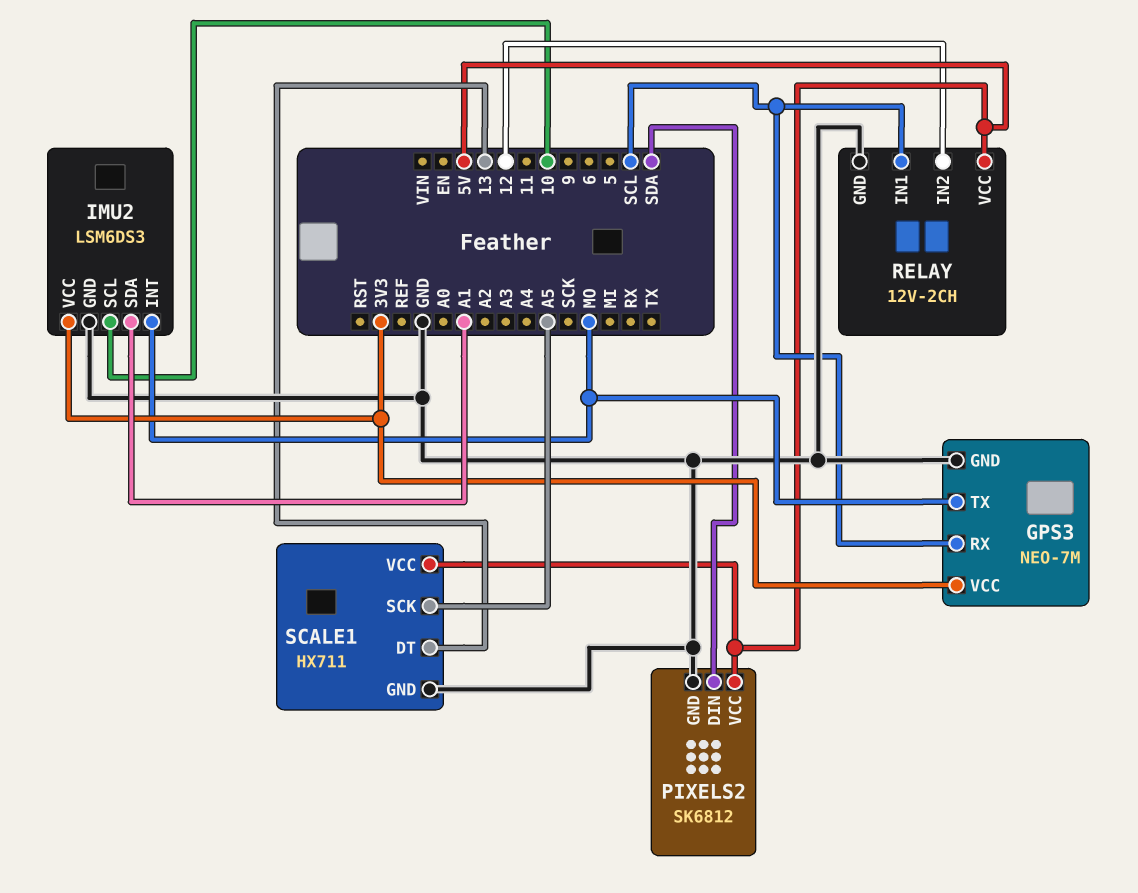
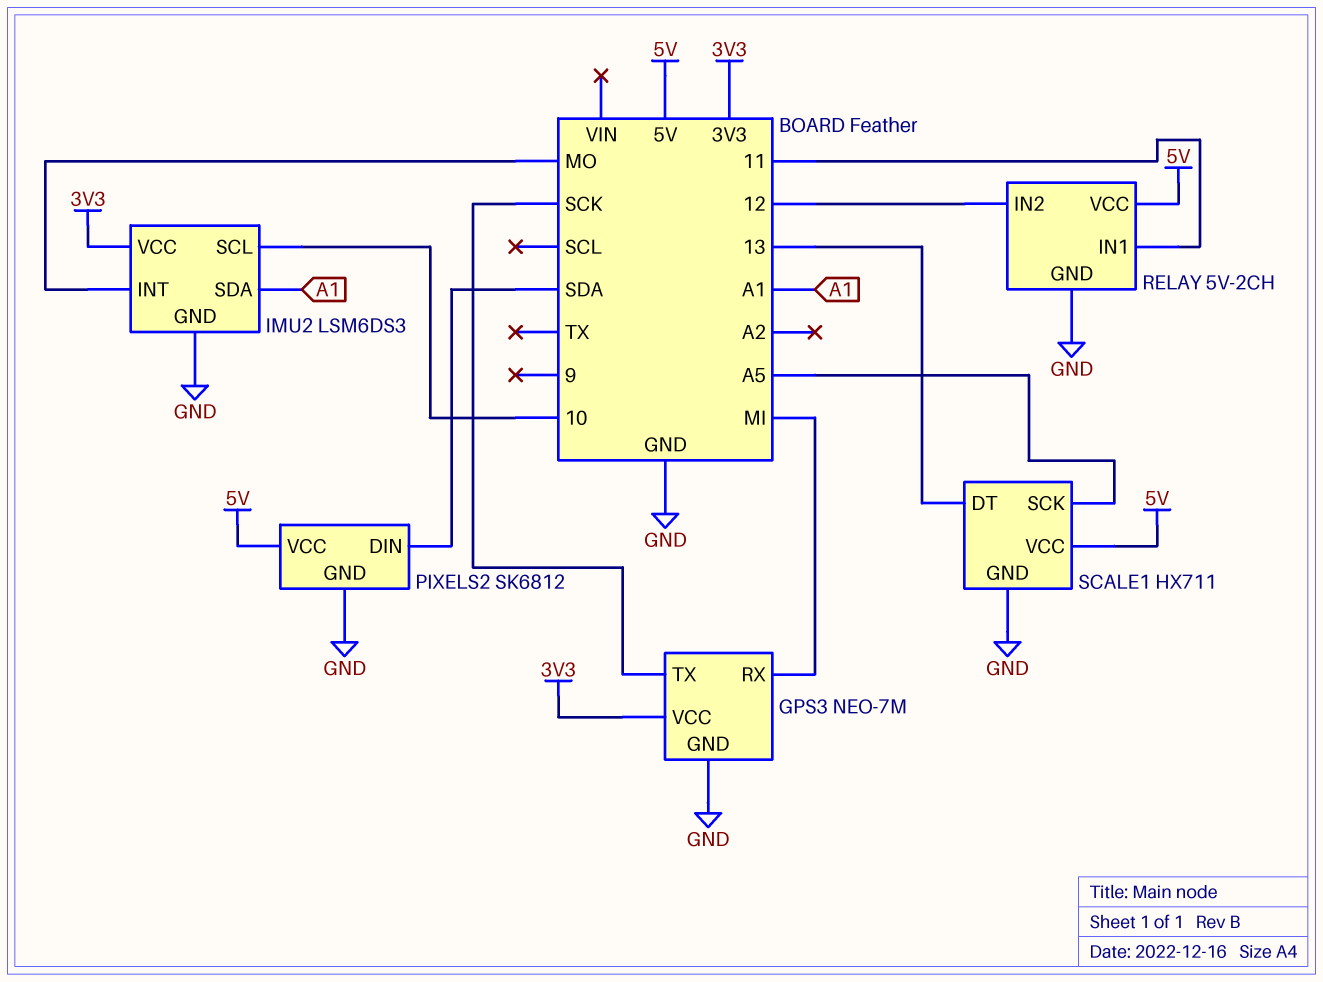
GPS3 pin RX: SCL -> MI
GPS3 pin TX: MO -> SCK
RELAY: 12V-2CH -> 5V-2CH
RELAY pin IN1: SCL -> 11

